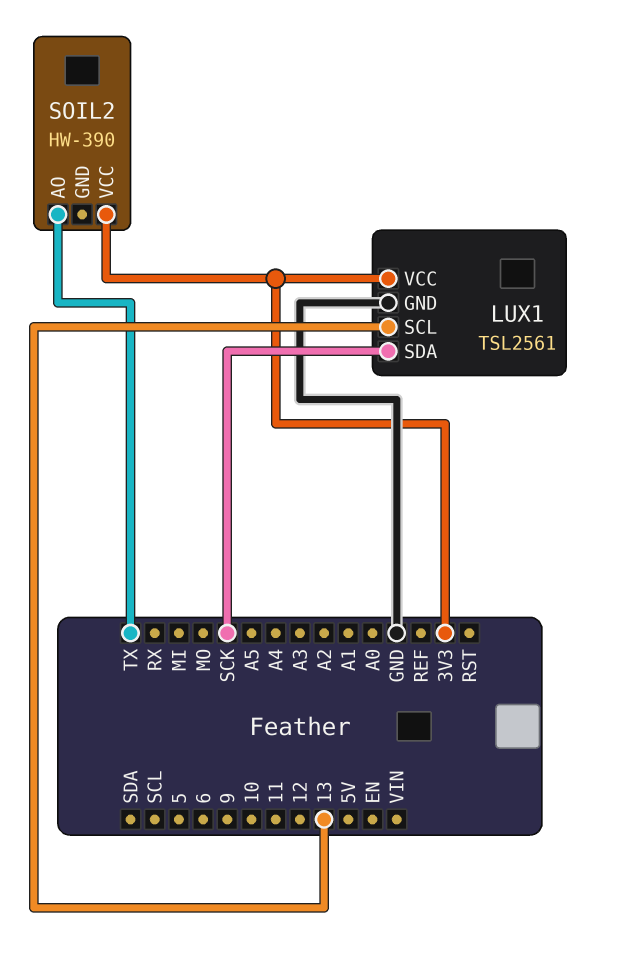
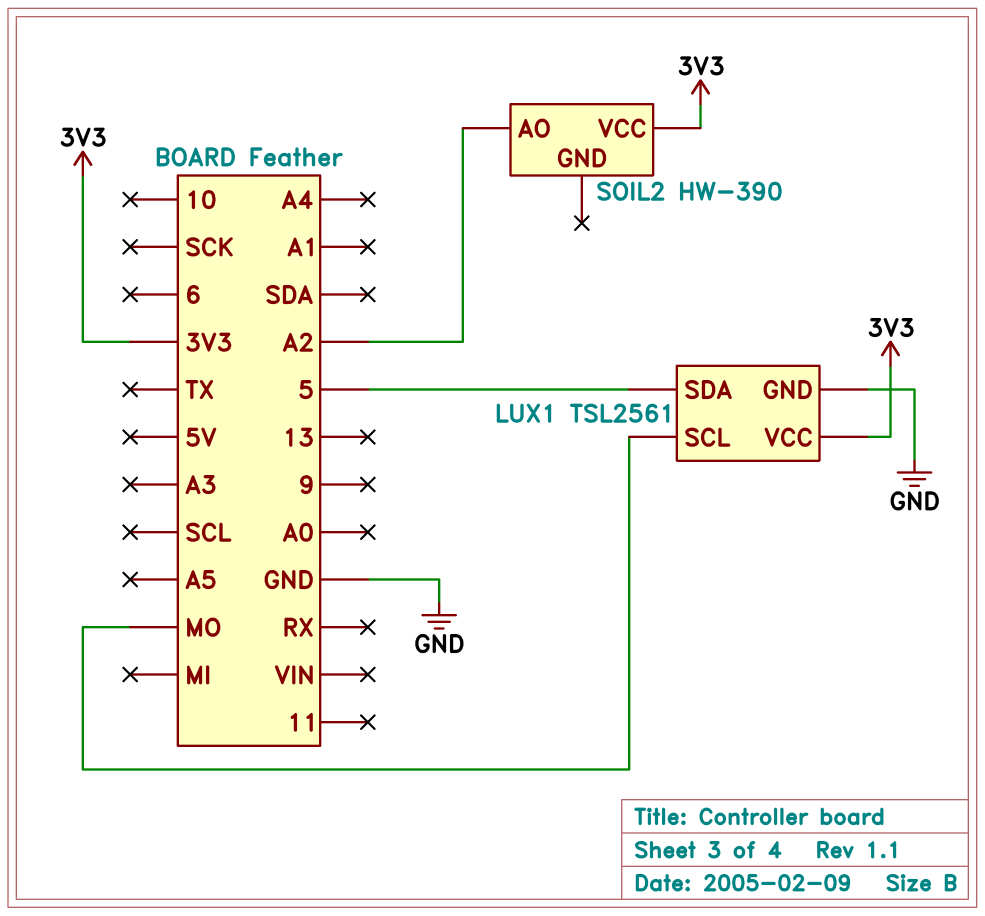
LUX1 pin SCL: 13 -> MO
LUX1 pin SDA: SCK -> 5
SOIL2 pin AO: TX -> A2

